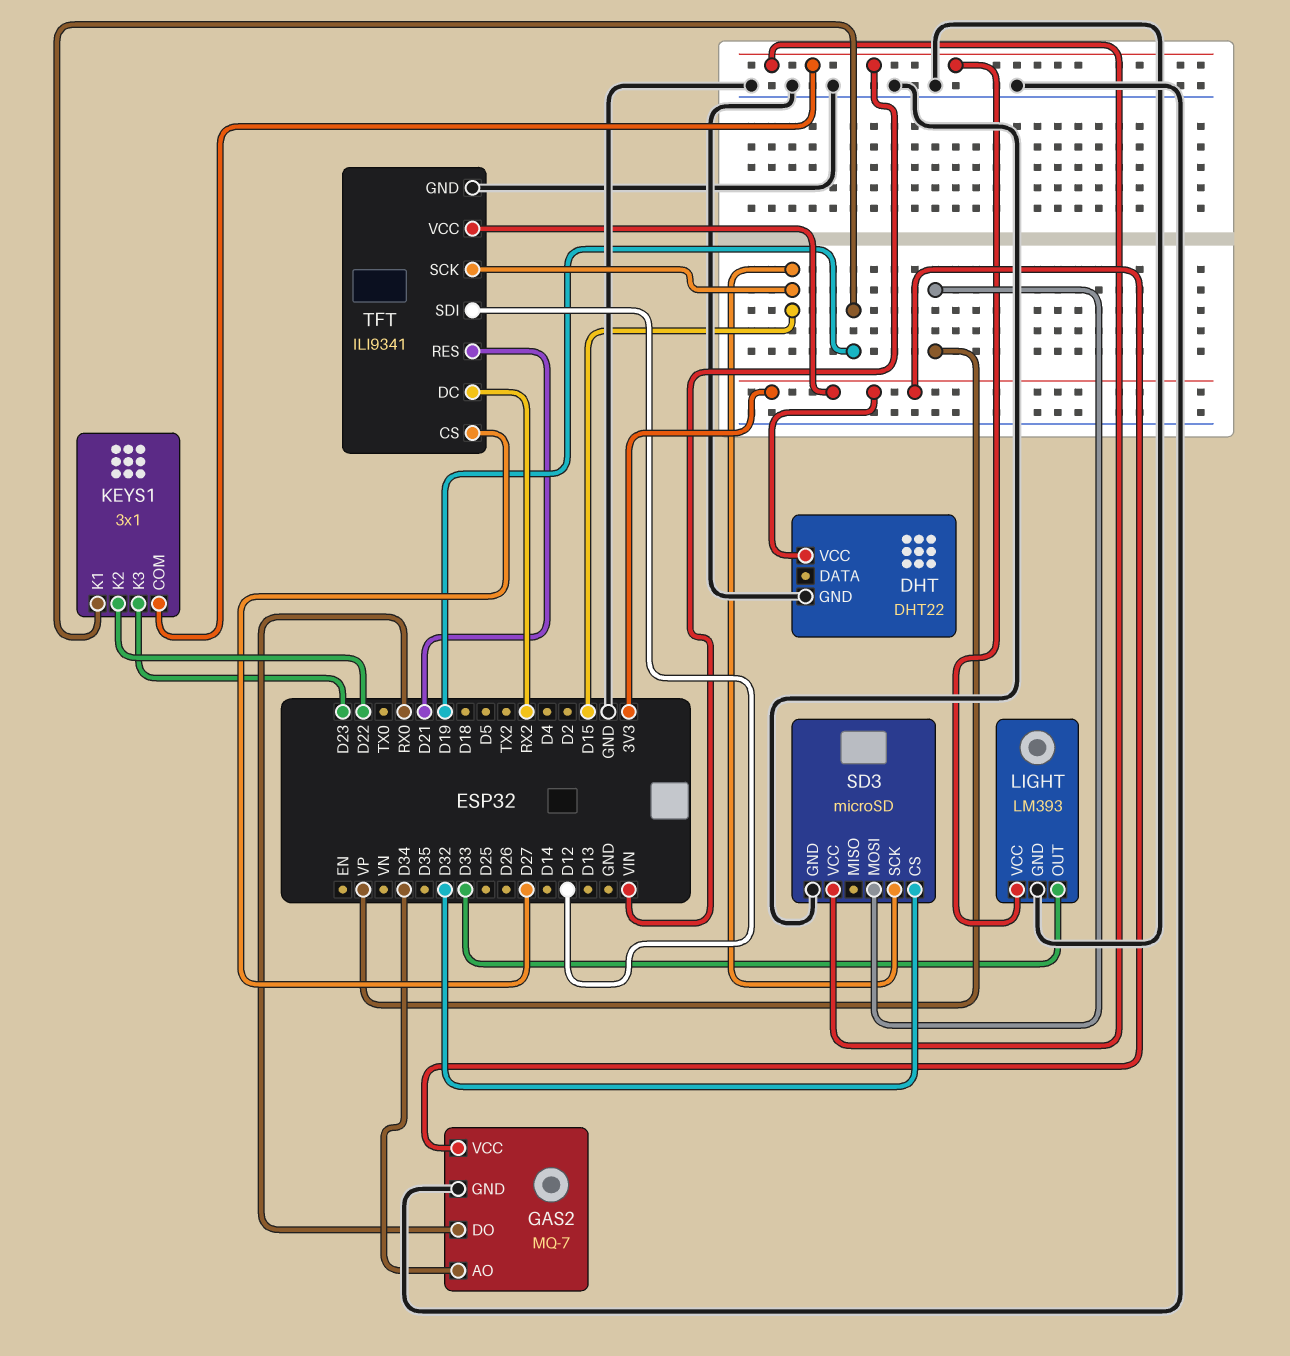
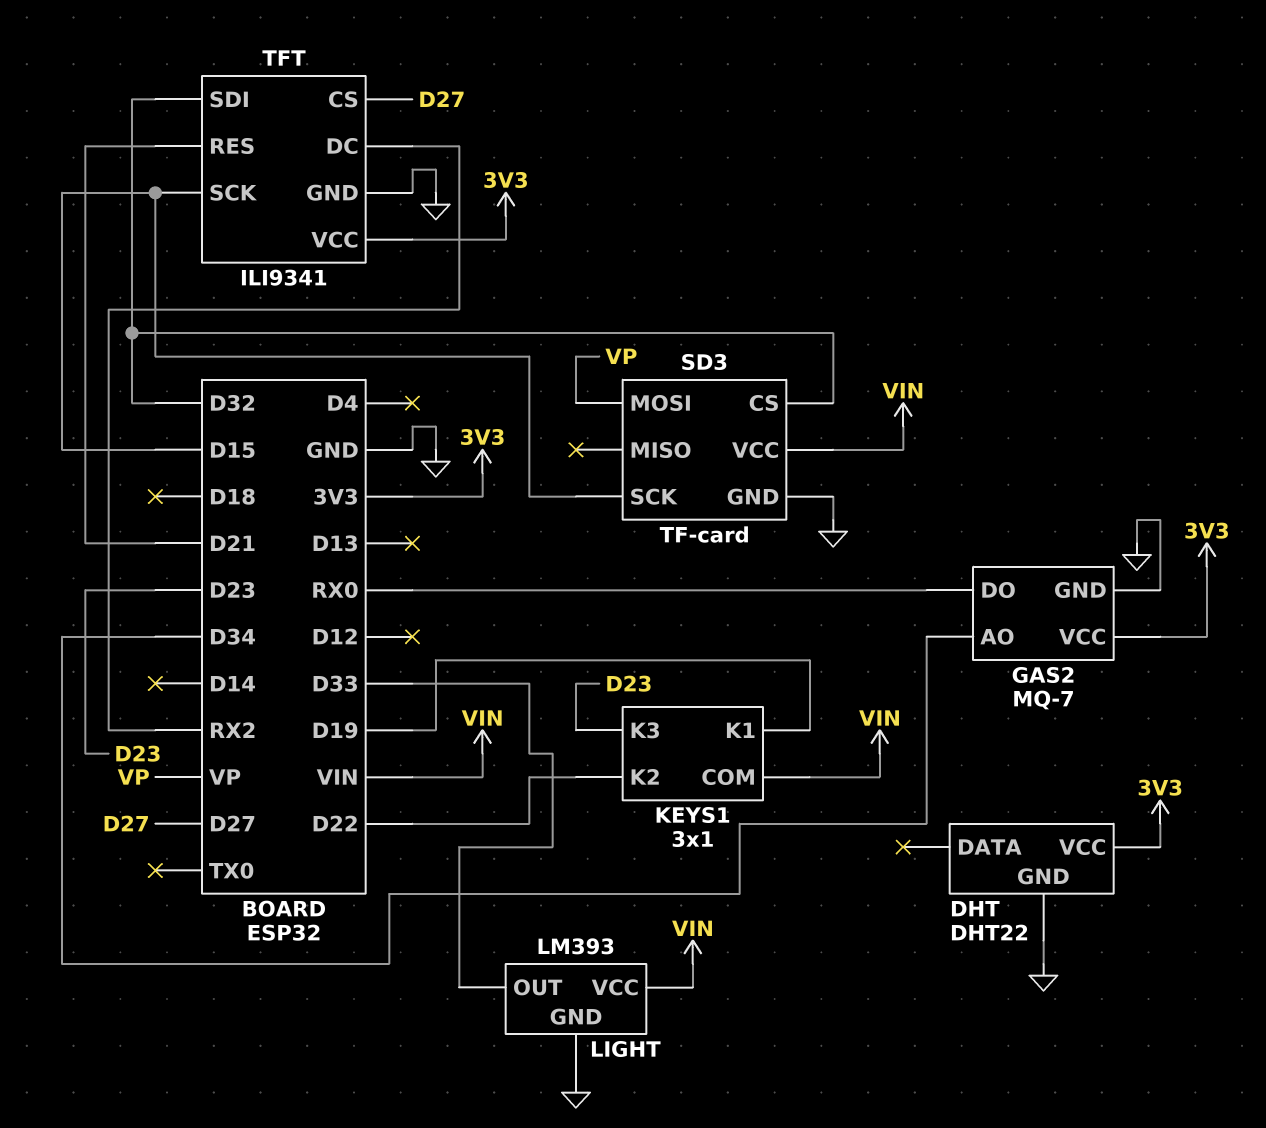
SD3: microSD -> TF-card
TFT pin SDI: D12 -> D32

